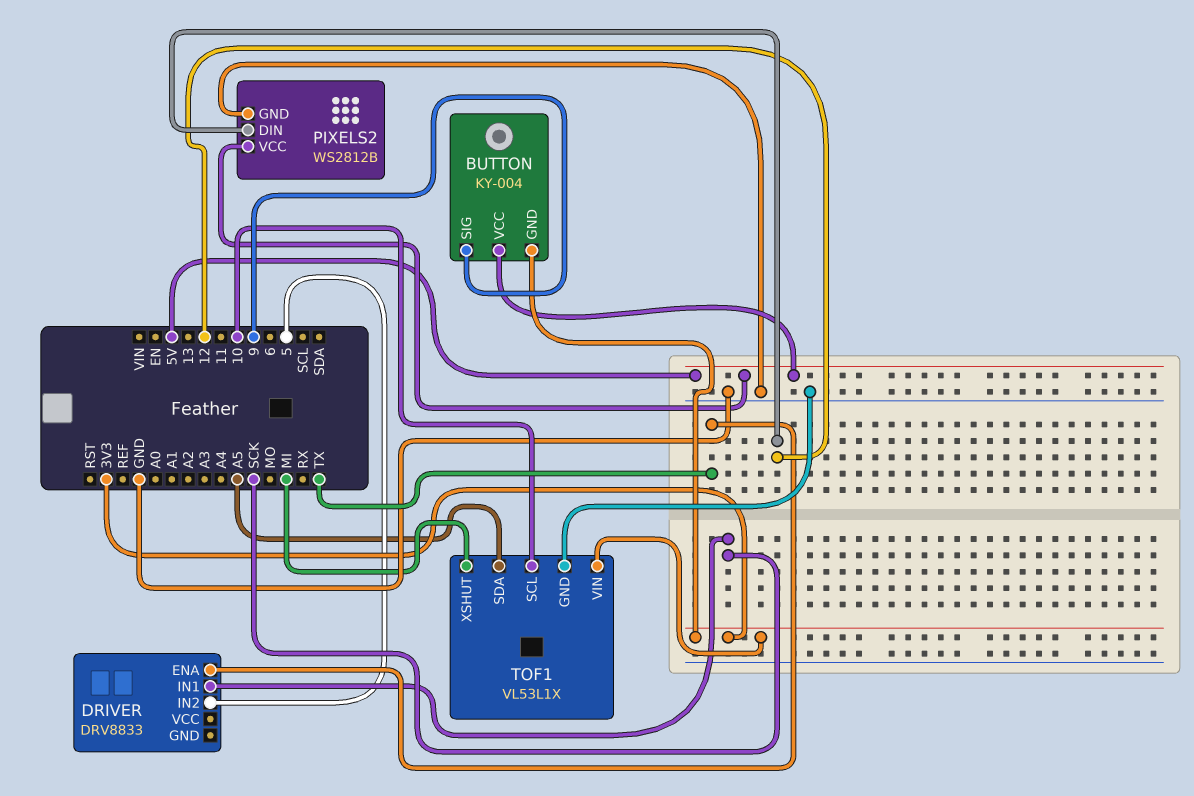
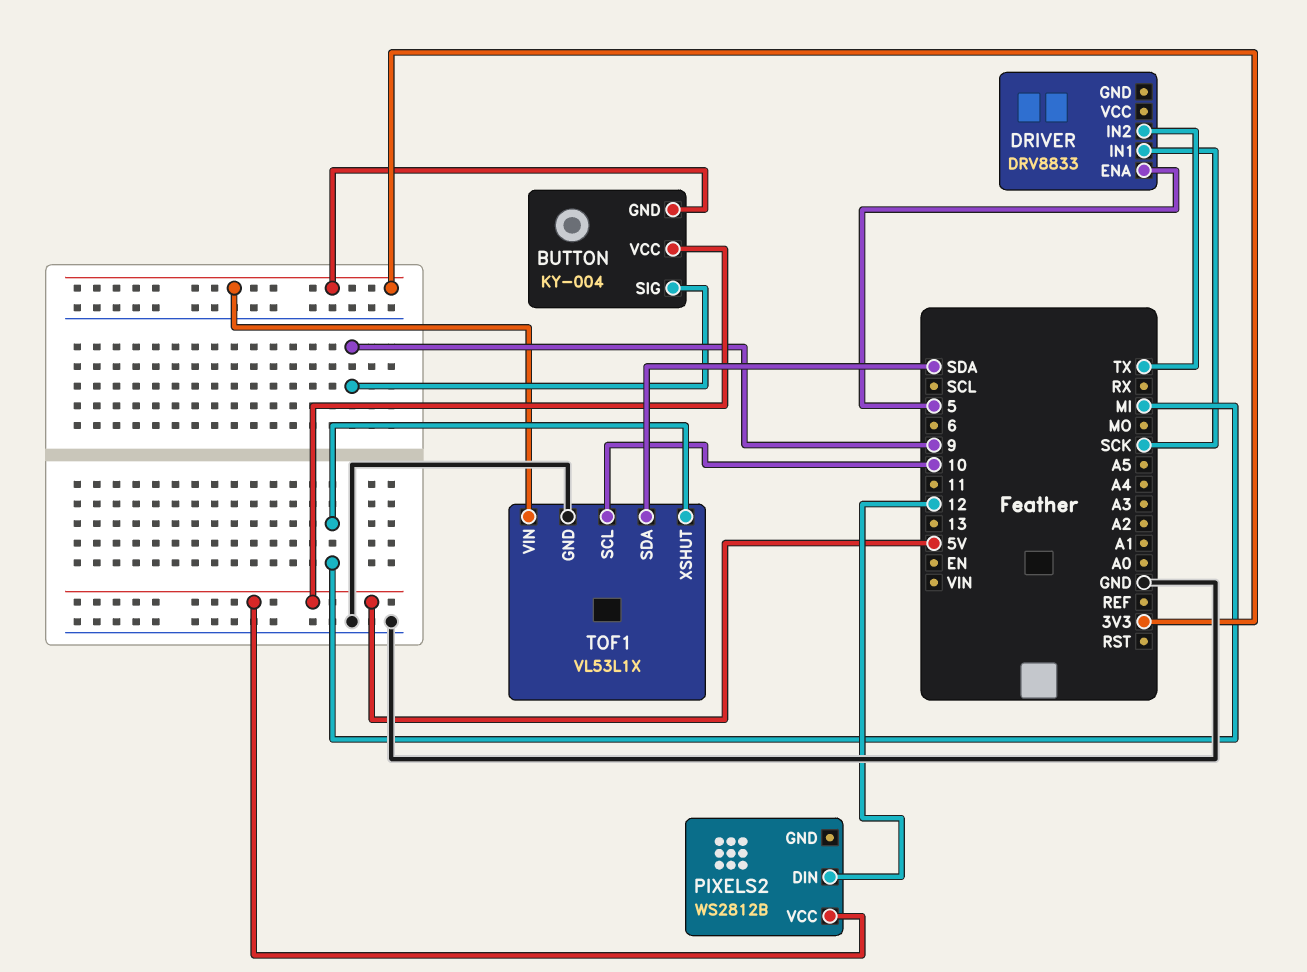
DRIVER pin ENA: TX -> 5
DRIVER pin IN2: 5 -> TX
PIXELS2 pin GND: GND -> none
TOF1 pin SDA: A5 -> SDA

